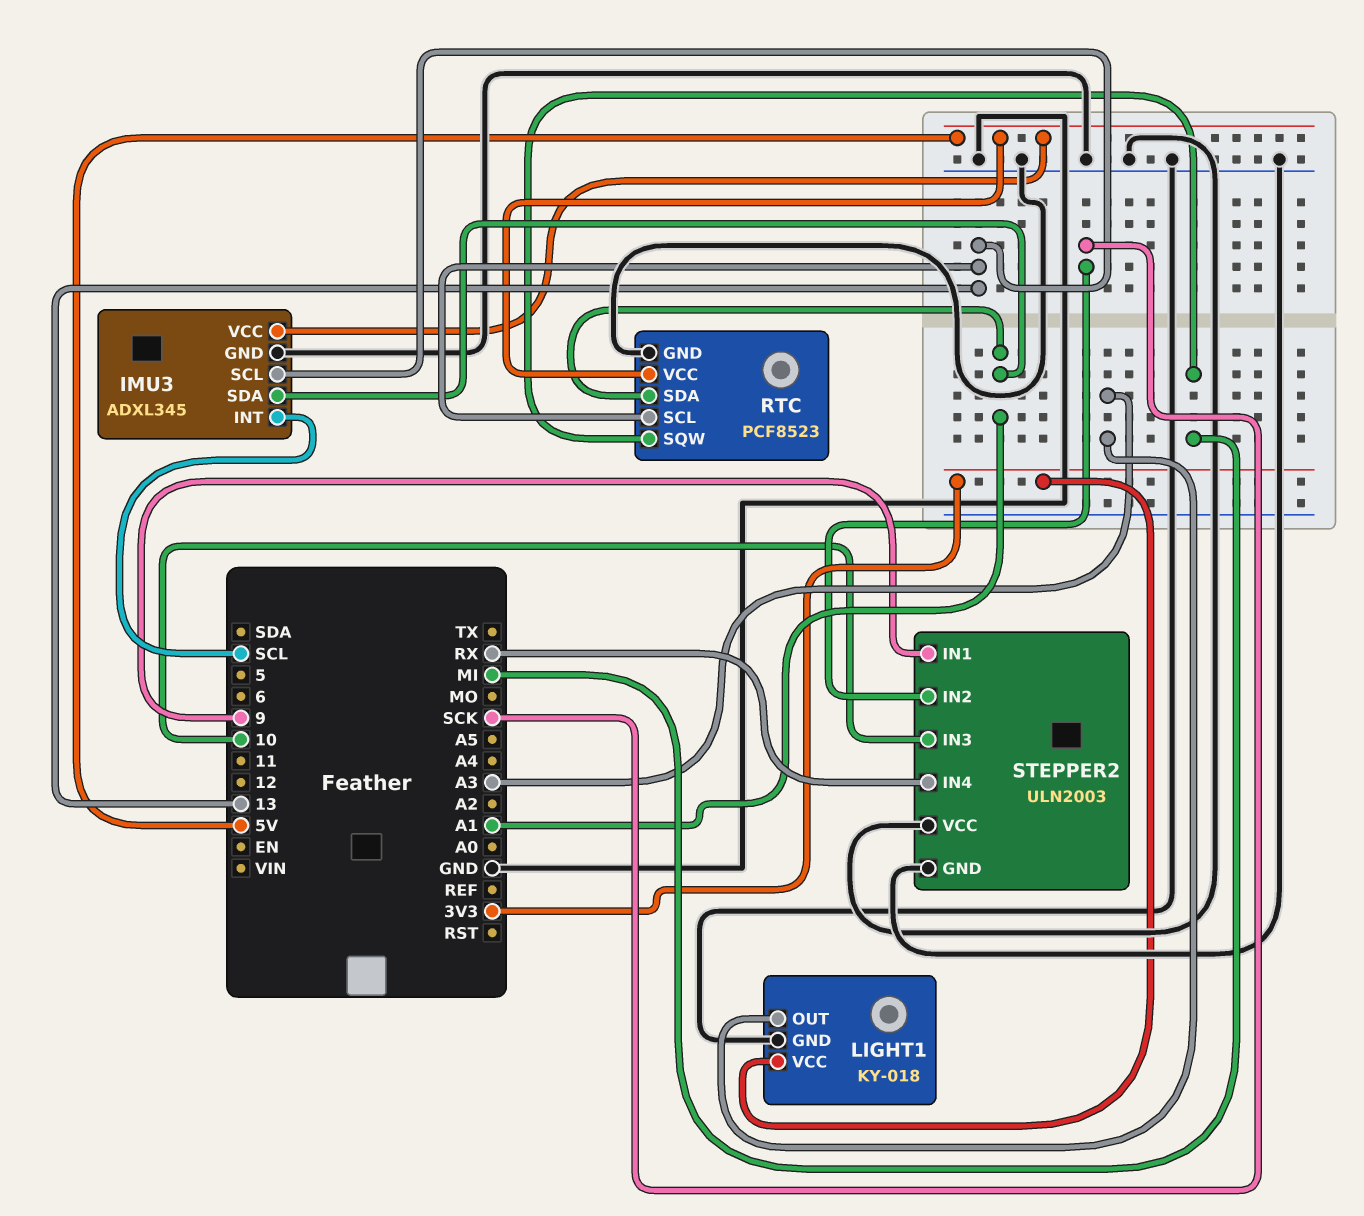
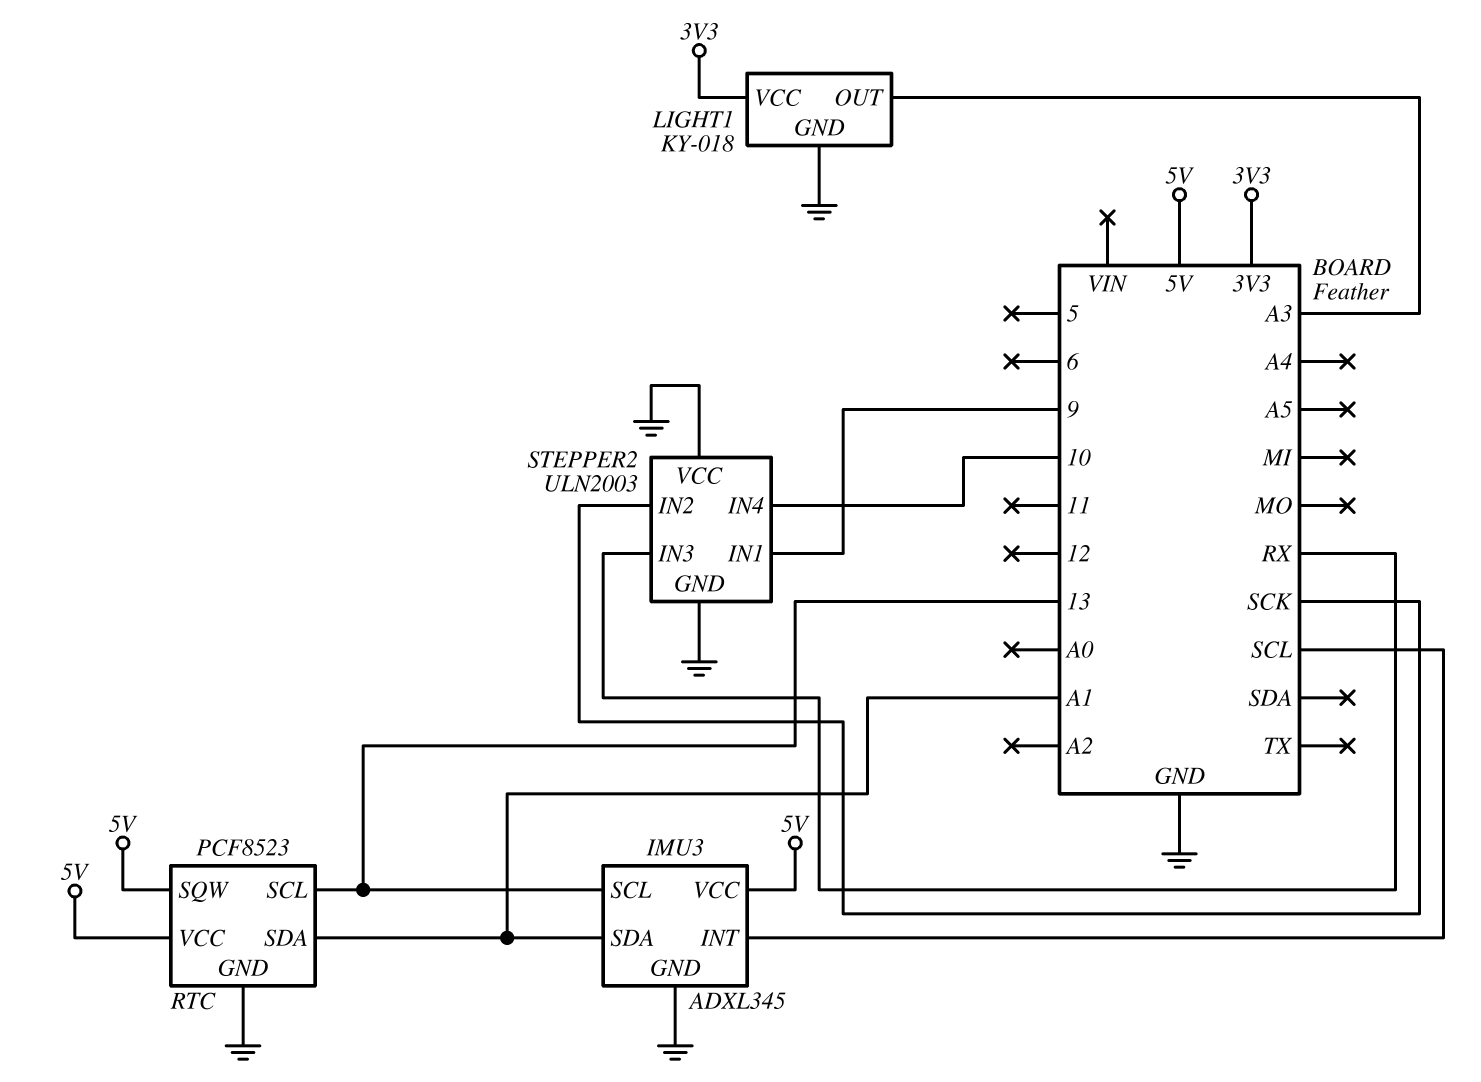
RTC pin SQW: MI -> 5V
STEPPER2 pin IN3: 10 -> RX
STEPPER2 pin IN4: RX -> 10

